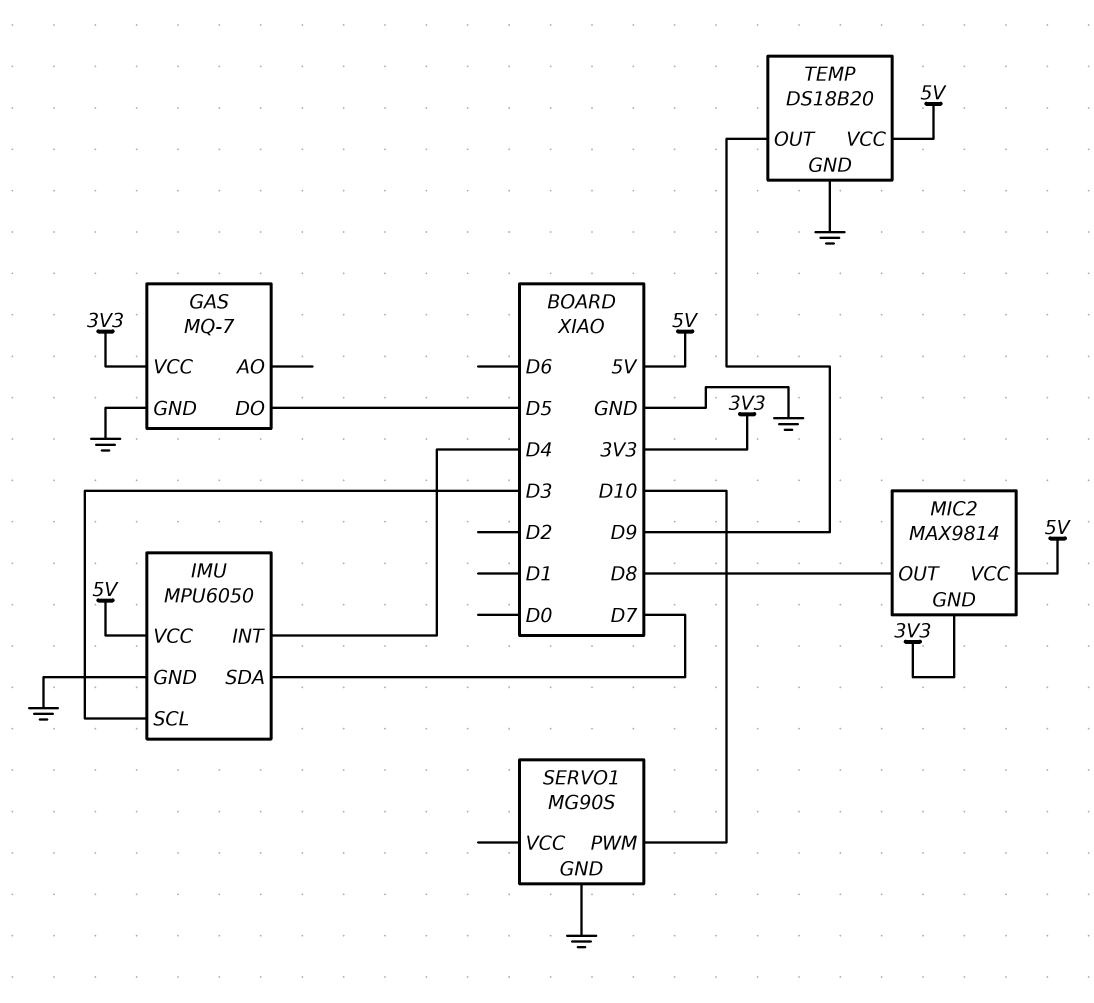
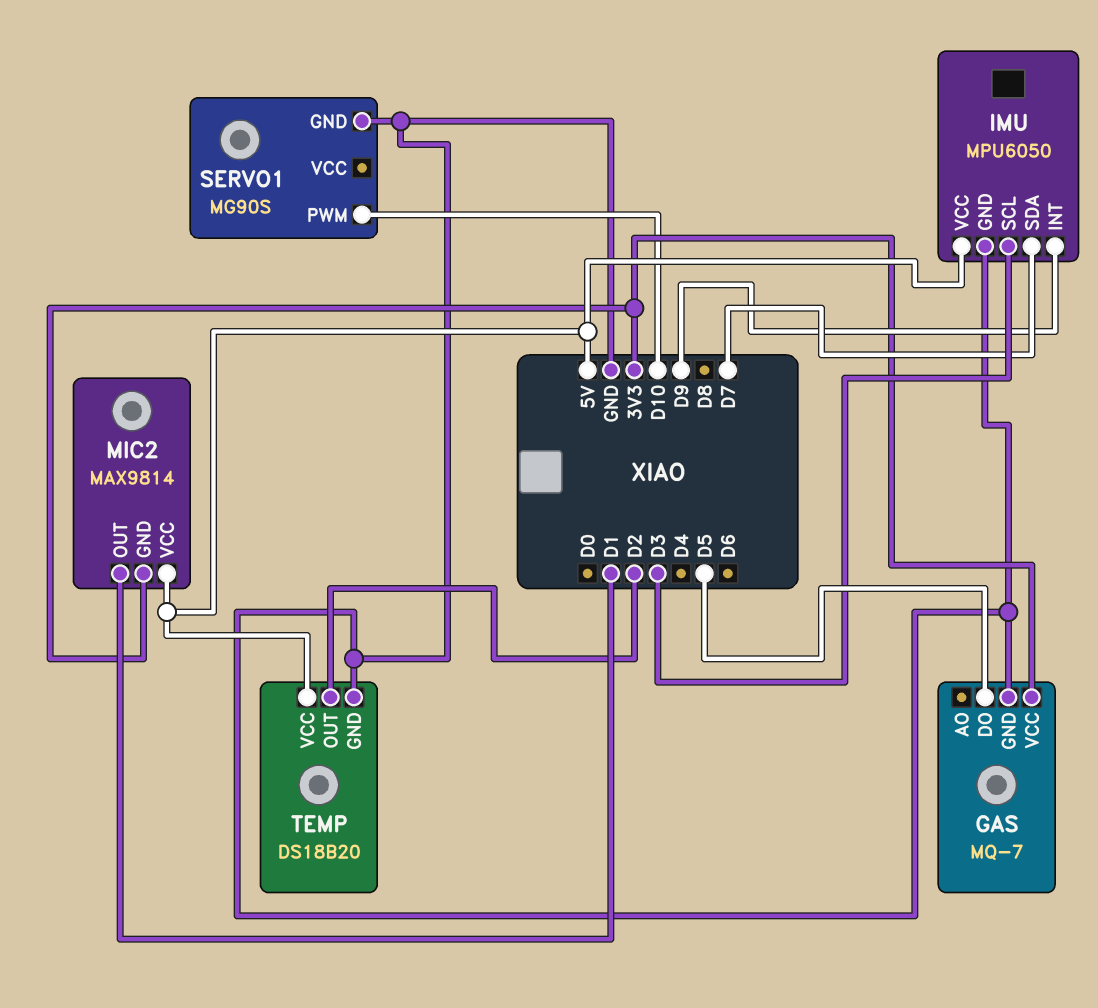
IMU pin INT: D4 -> D9
MIC2 pin OUT: D8 -> D1
TEMP pin OUT: D9 -> D2

